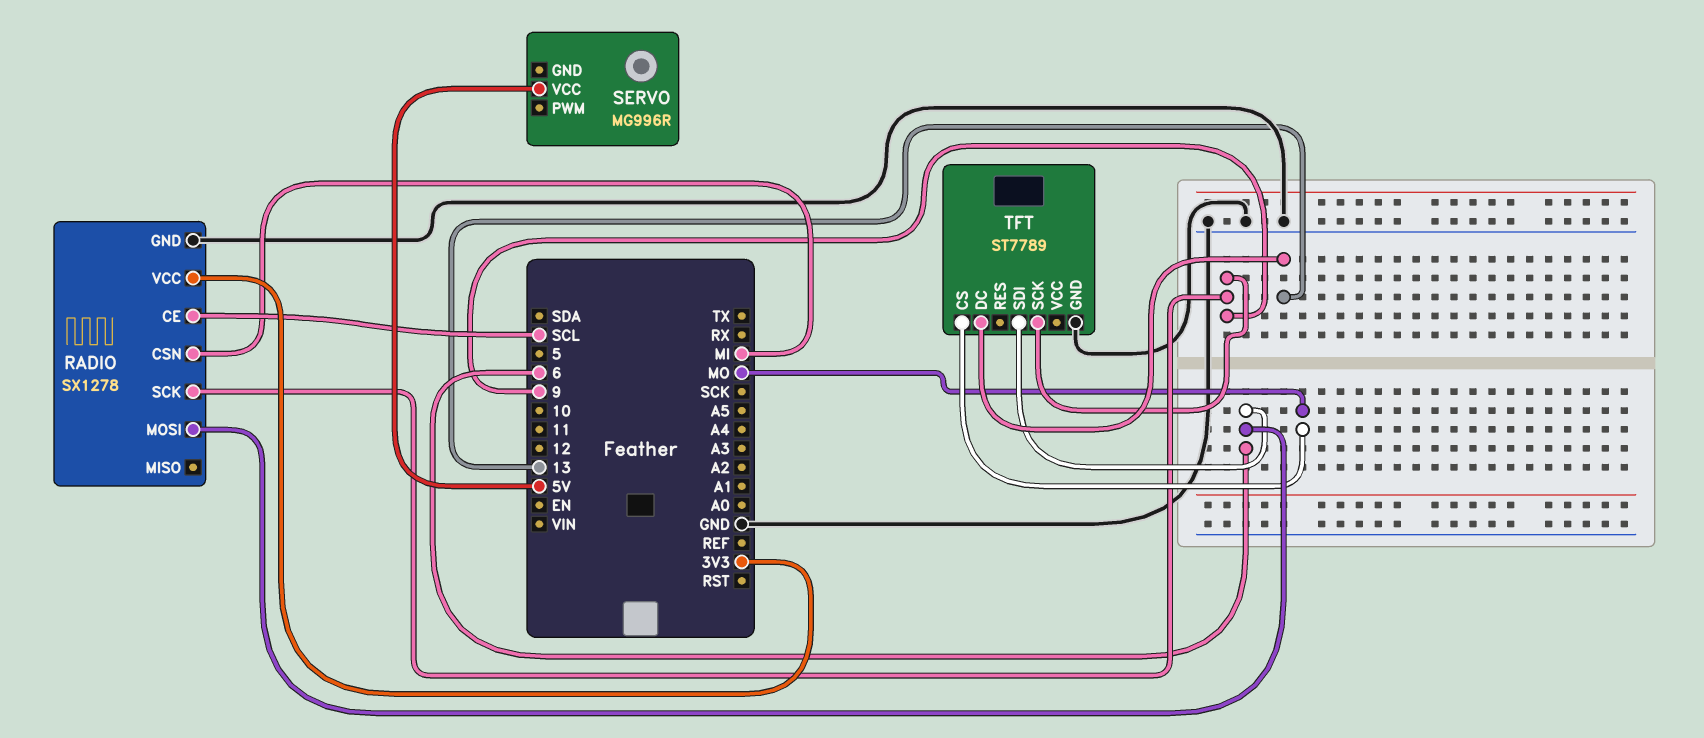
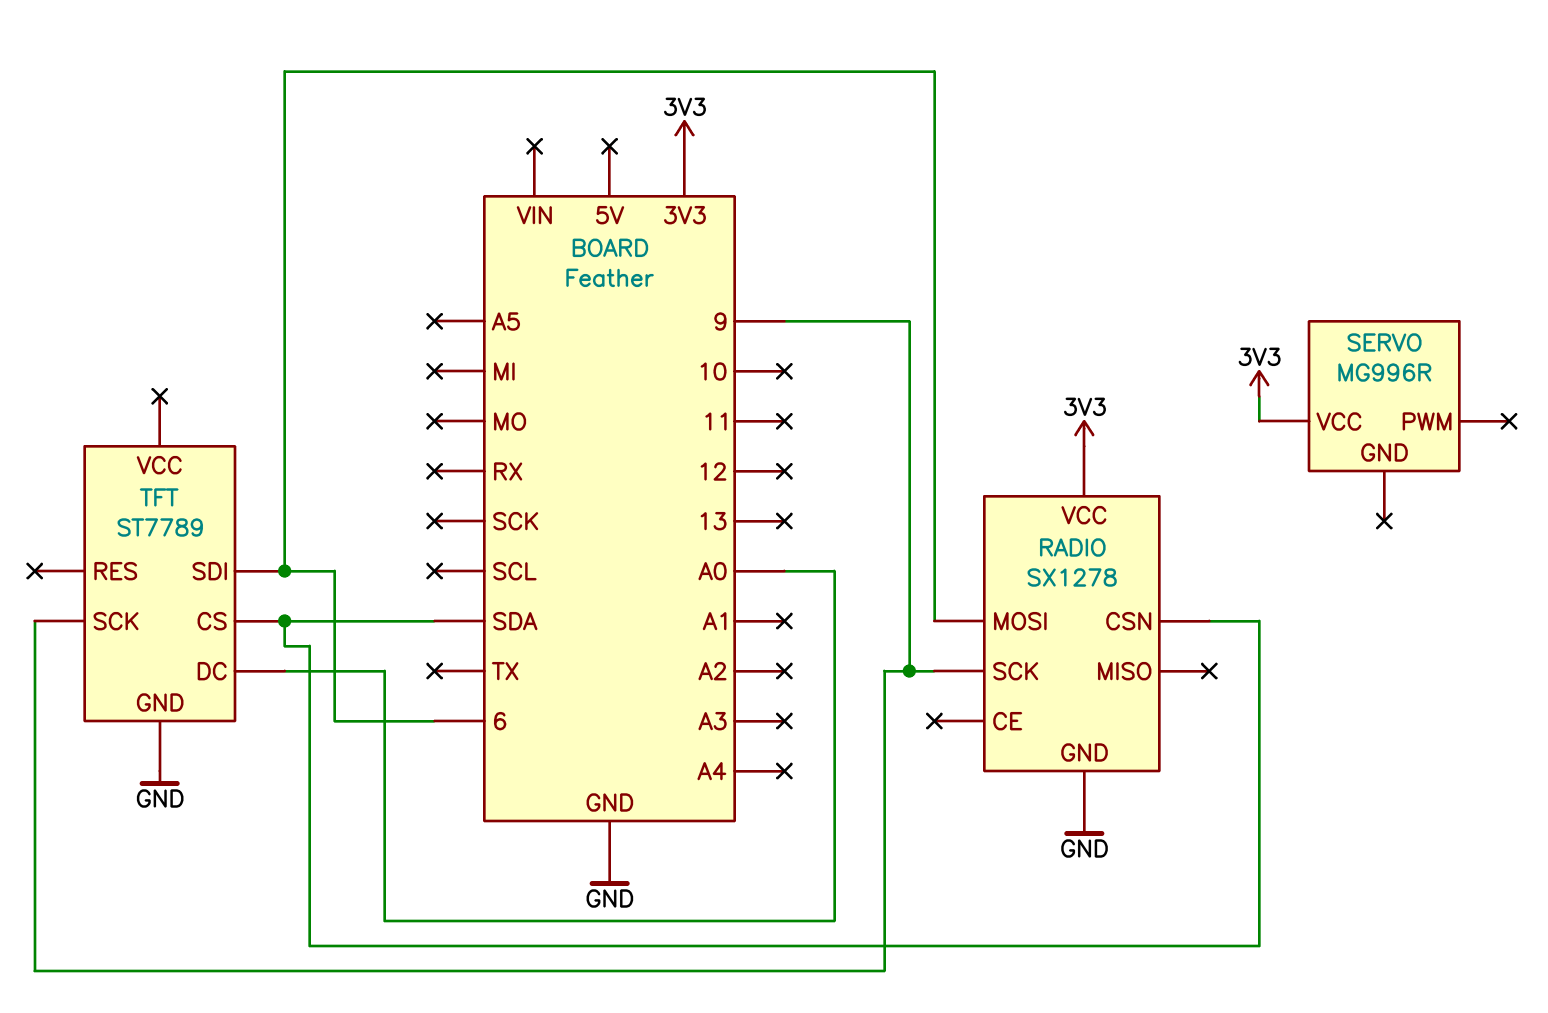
RADIO pin CE: SCL -> none
RADIO pin CSN: MI -> SDA
SERVO pin VCC: 5V -> 3V3
TFT pin CS: MO -> SDA
TFT pin DC: 13 -> A0

